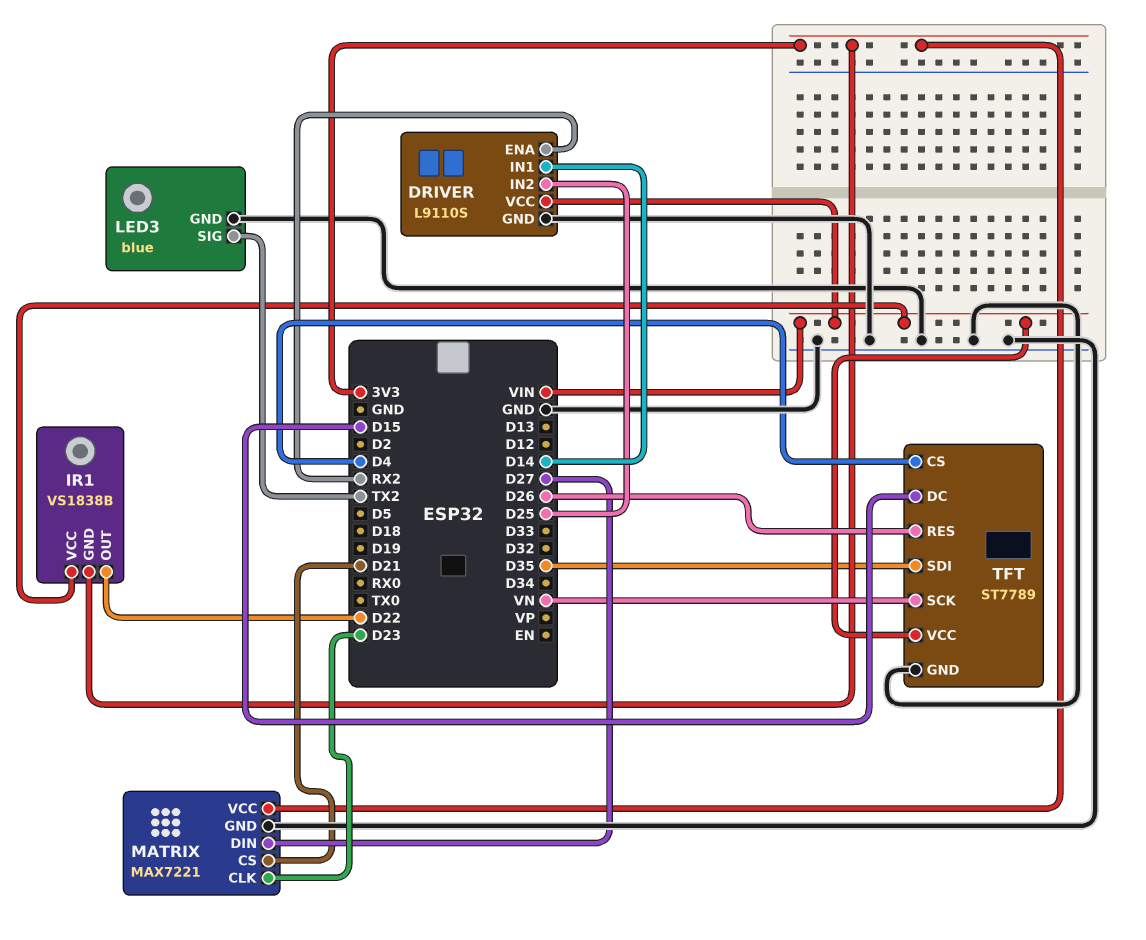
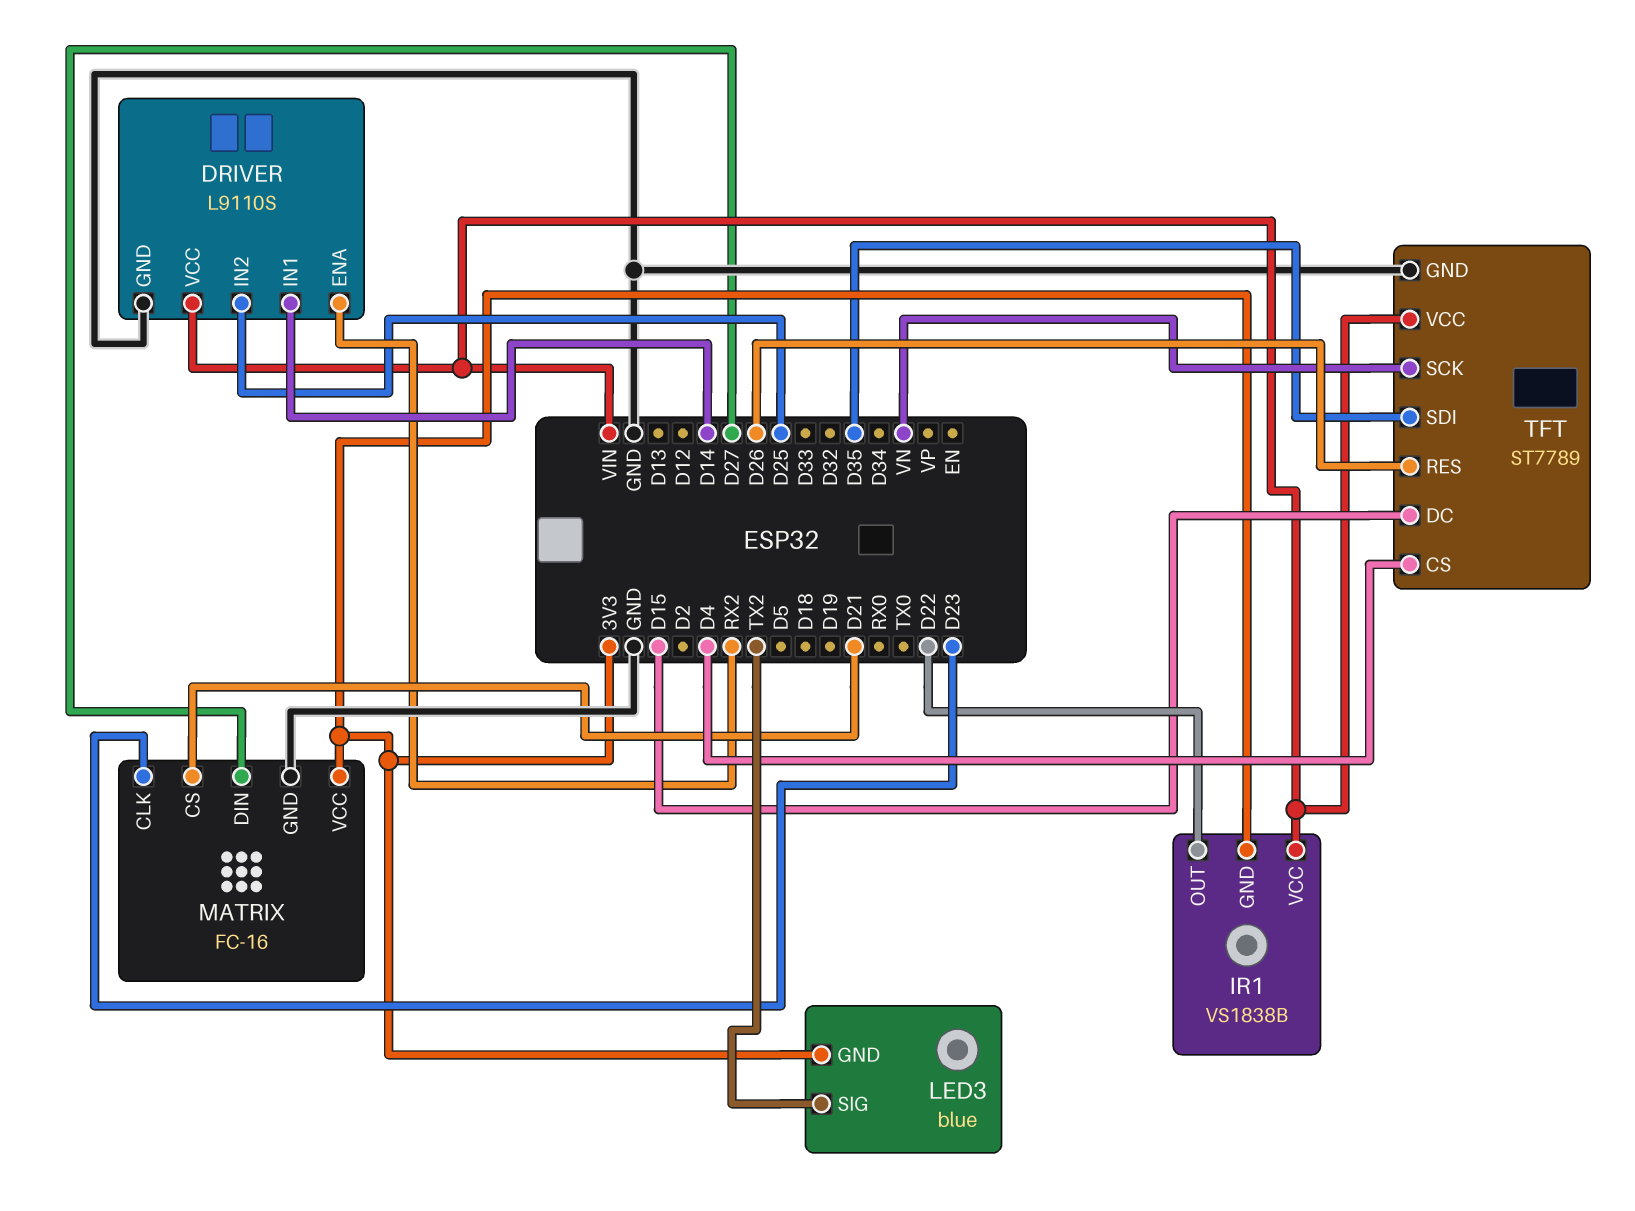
LED3 pin GND: GND -> 3V3
MATRIX: MAX7221 -> FC-16

